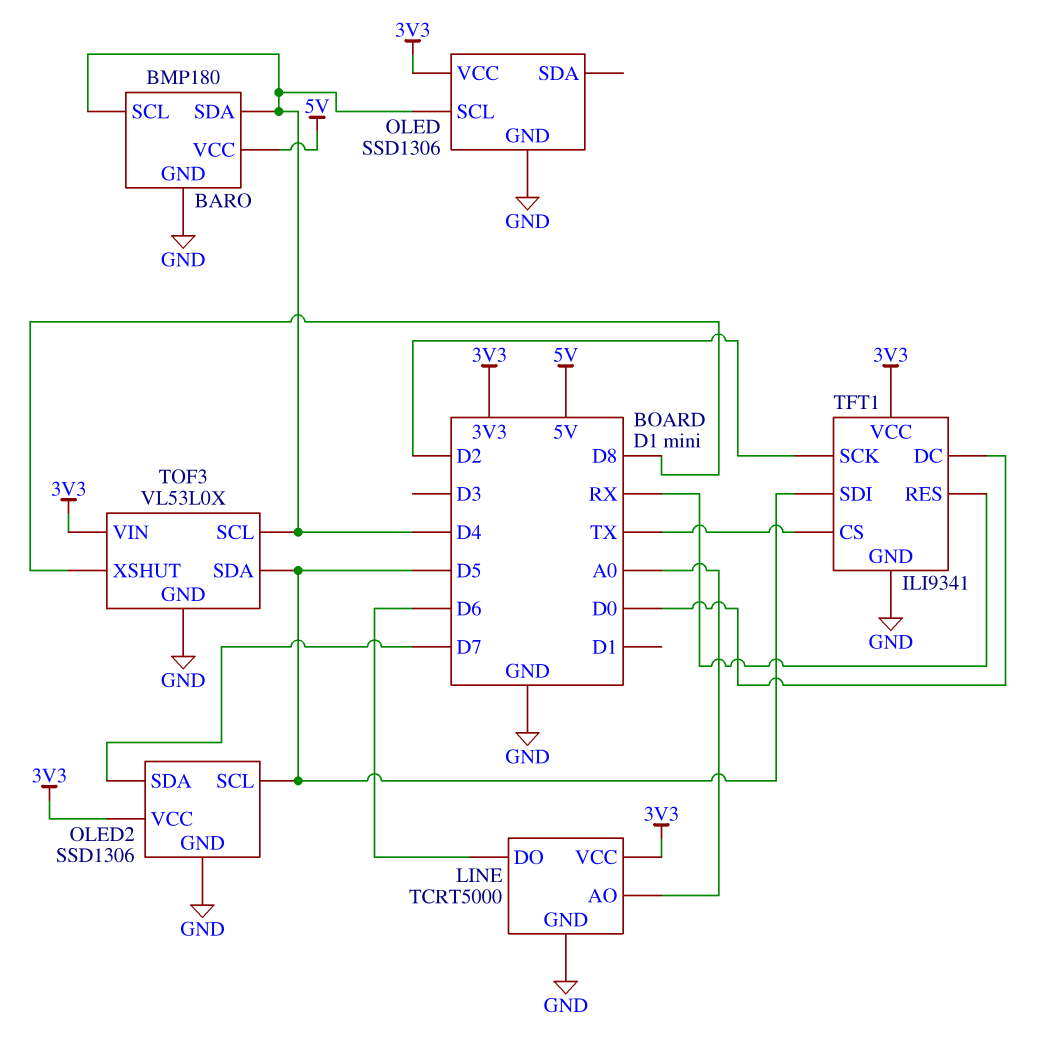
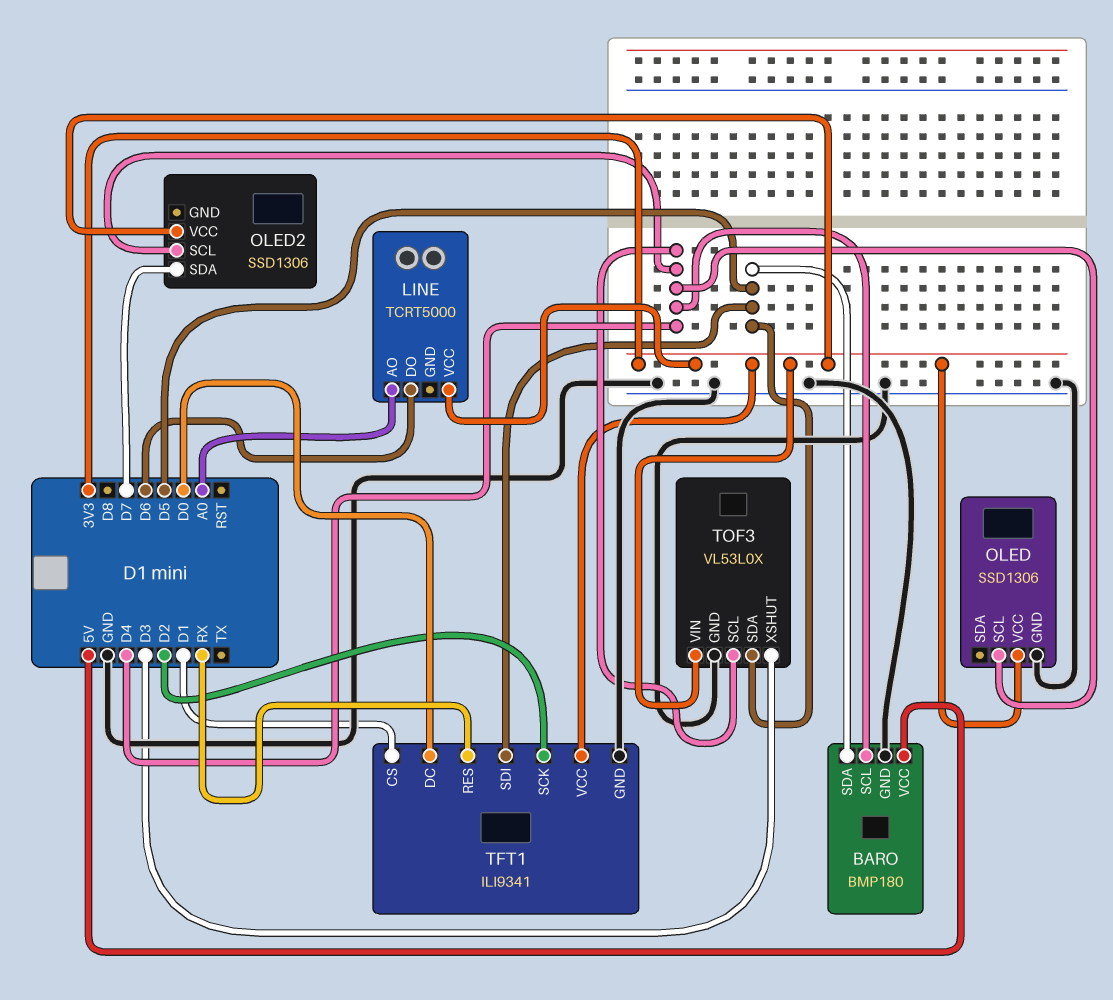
BARO pin SDA: D4 -> D5
LINE pin GND: GND -> none
OLED2 pin GND: GND -> none
OLED2 pin SCL: D5 -> D4
TFT1 pin CS: TX -> D1
TOF3 pin XSHUT: D8 -> D3

